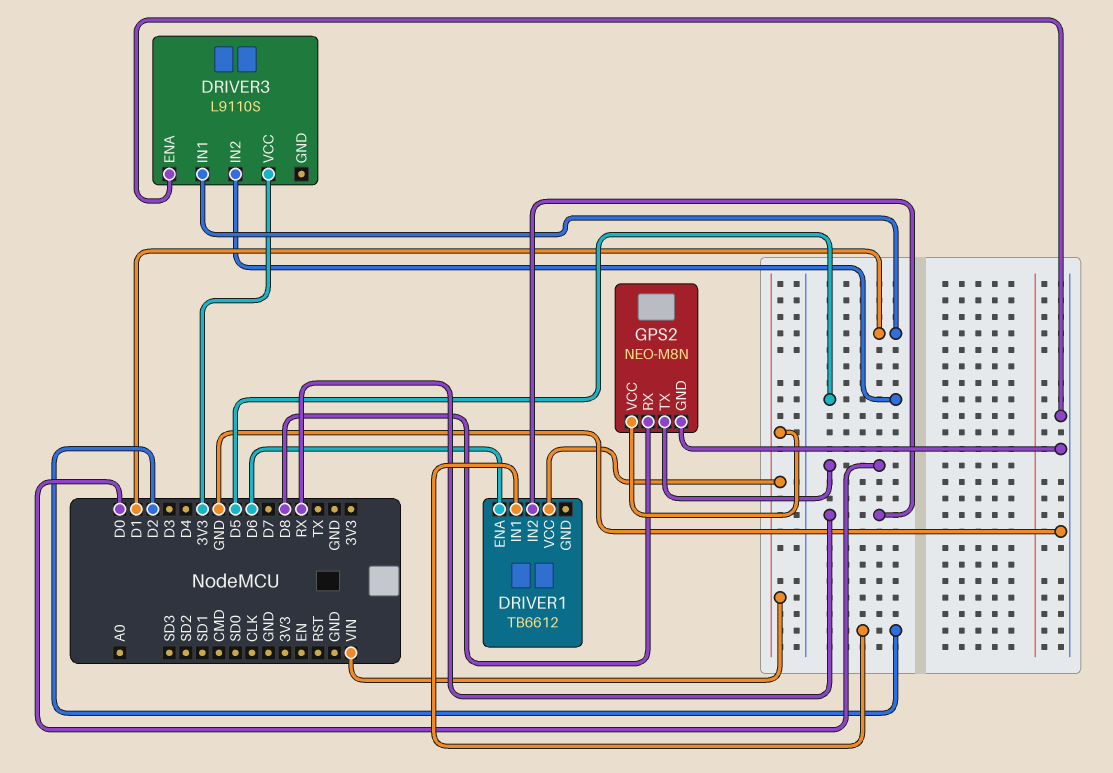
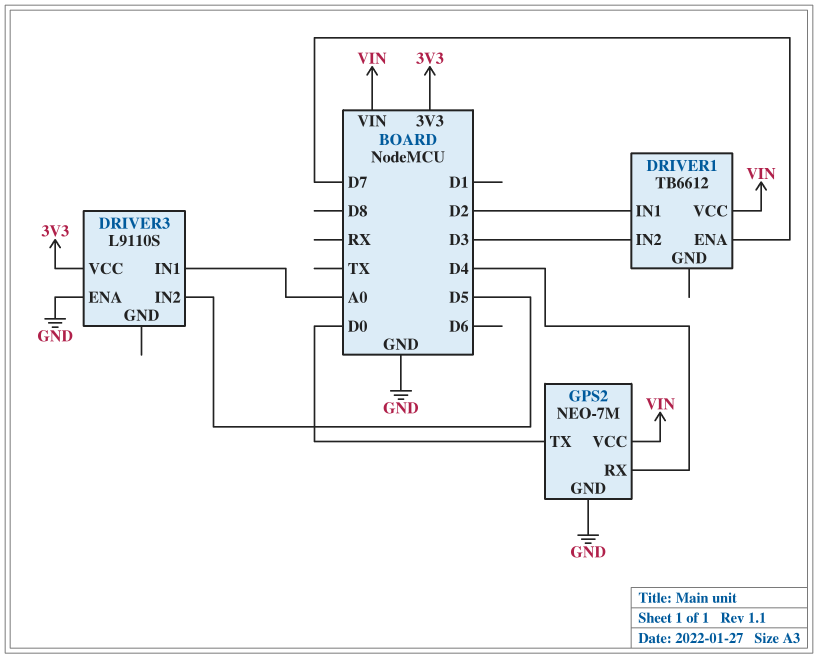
DRIVER1 pin ENA: D6 -> D7
DRIVER1 pin IN2: RX -> D3
DRIVER3 pin IN1: D1 -> A0
GPS2: NEO-M8N -> NEO-7M
GPS2 pin RX: D8 -> D4

